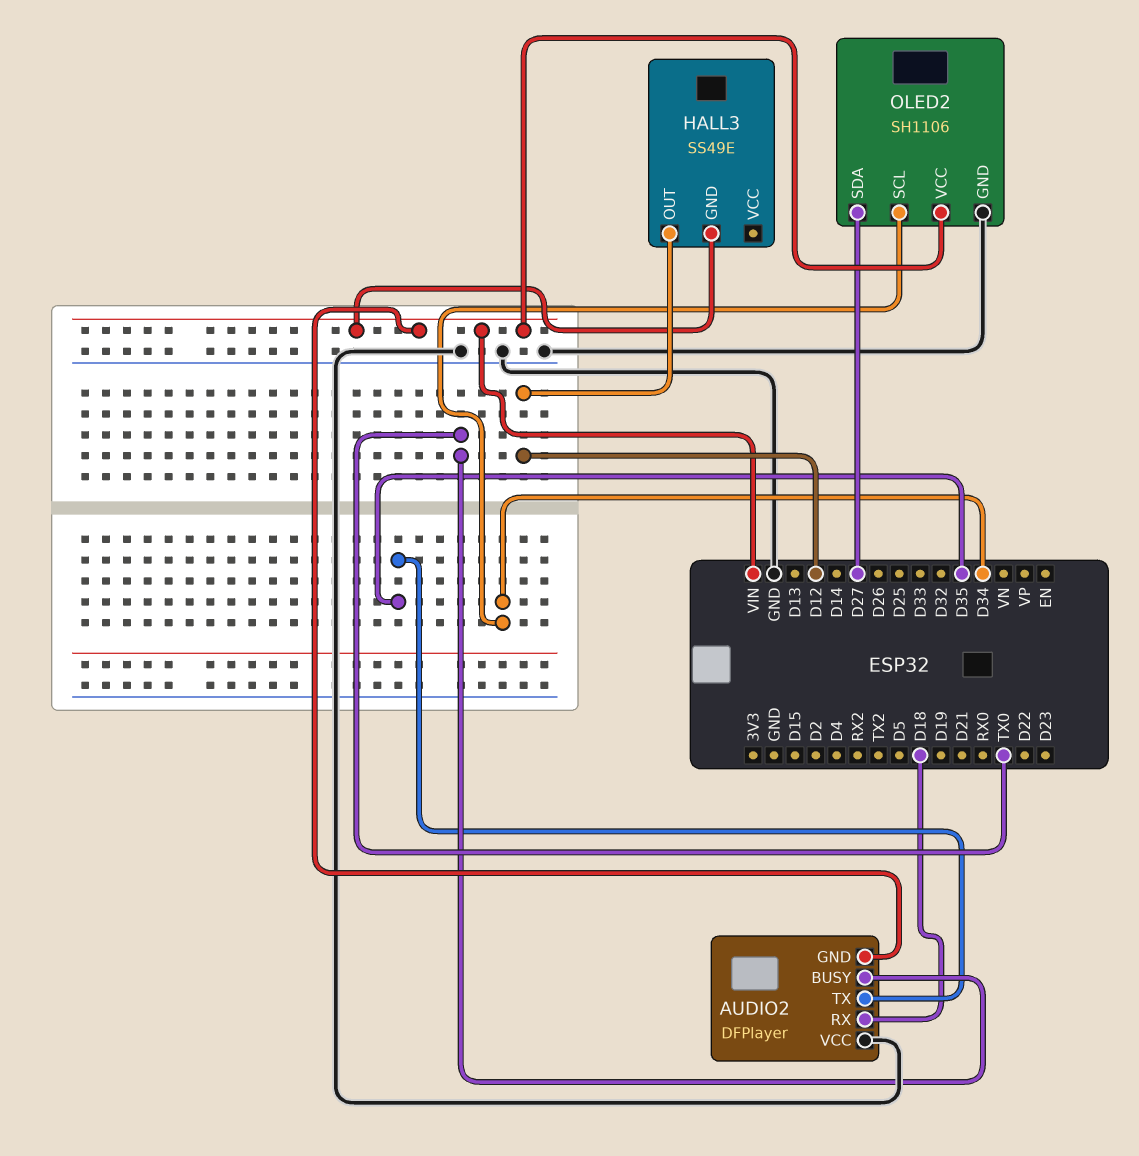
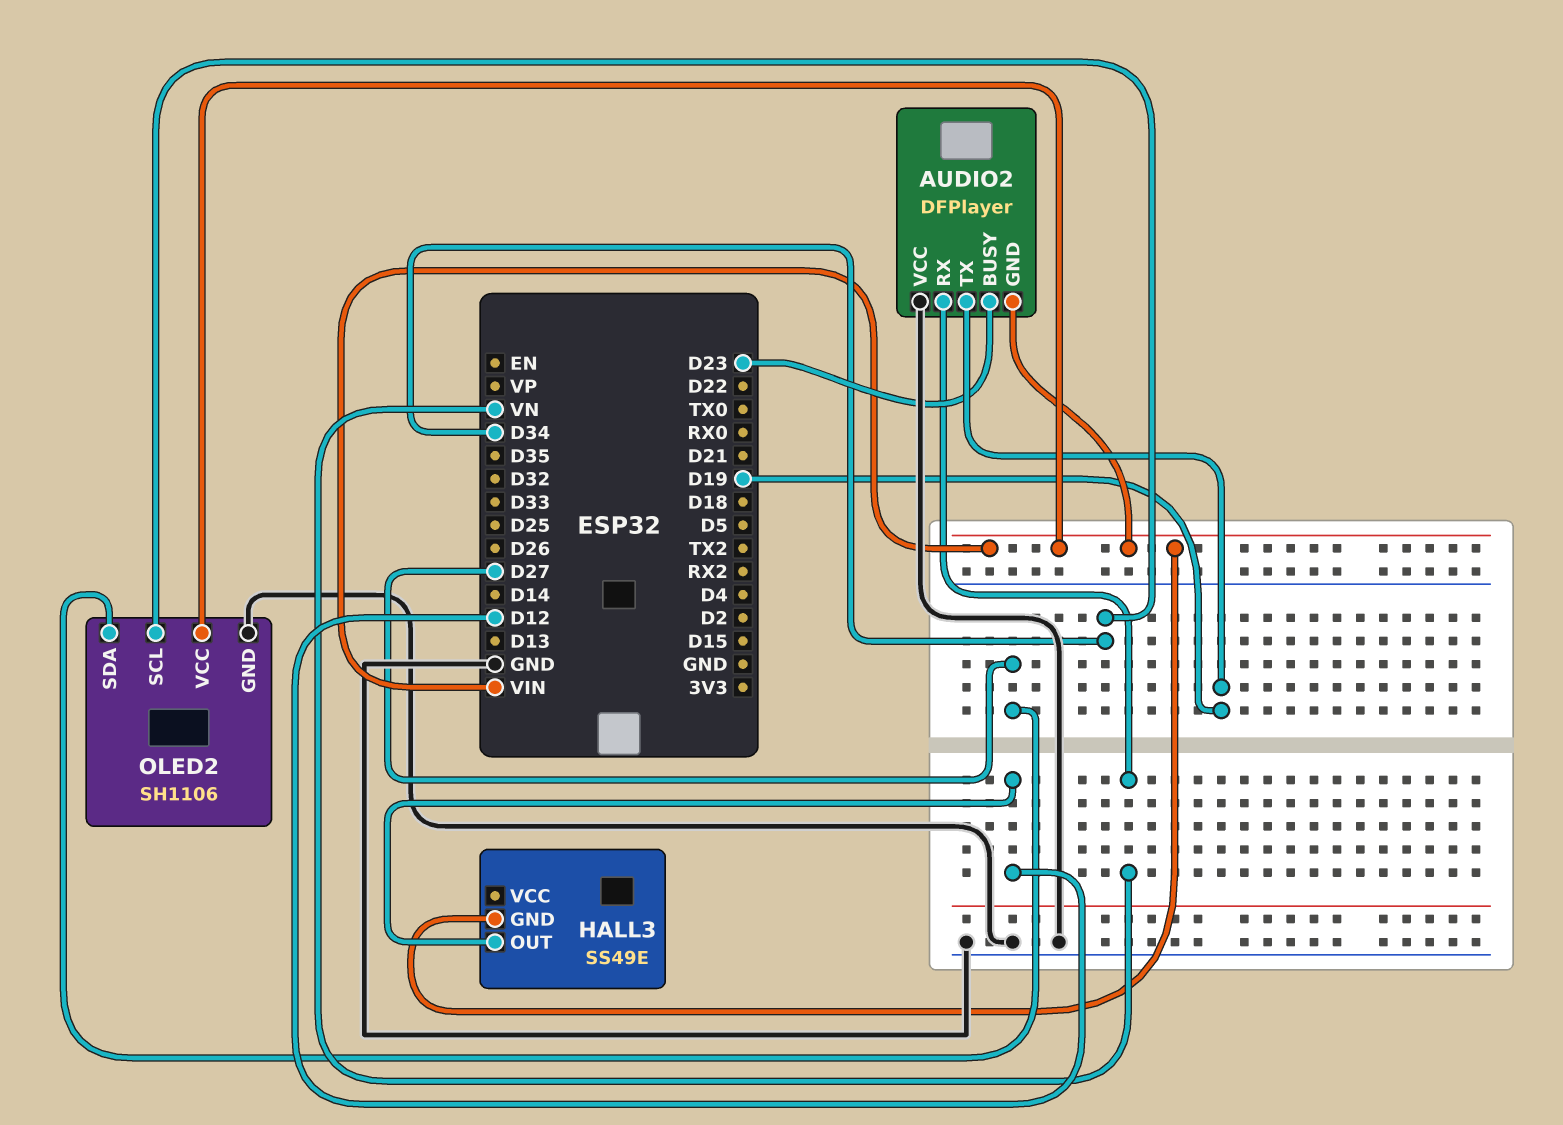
AUDIO2 pin BUSY: TX0 -> D23
AUDIO2 pin RX: D18 -> VN
AUDIO2 pin TX: D35 -> D19

